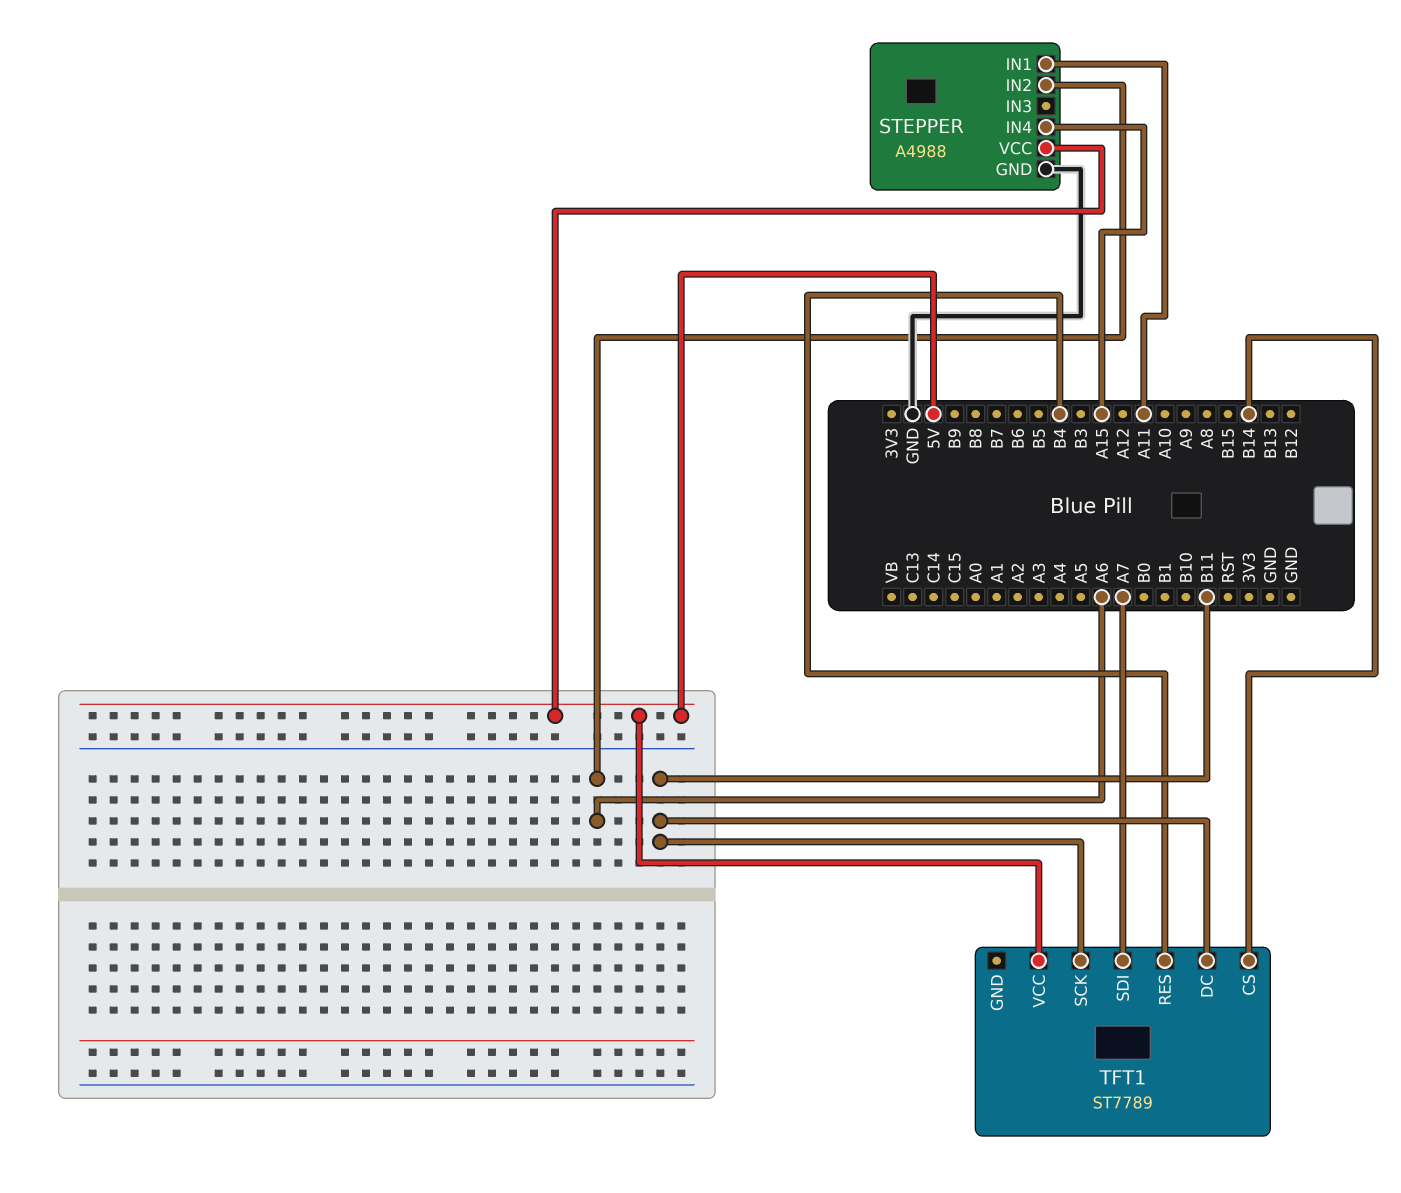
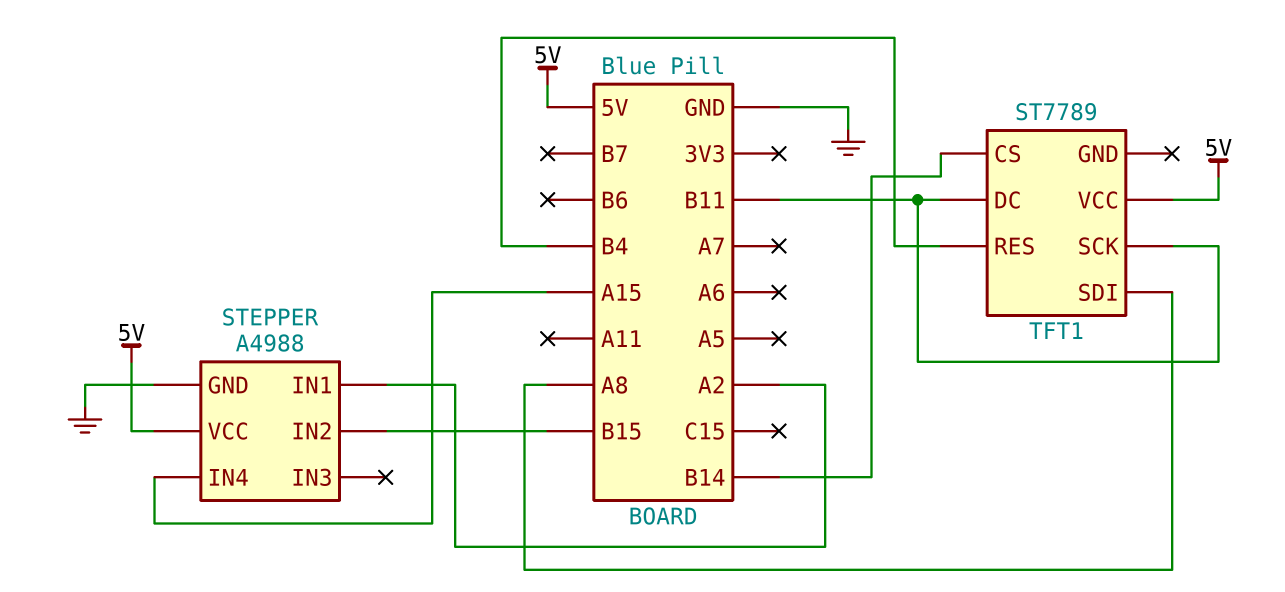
STEPPER pin IN1: A11 -> A2
STEPPER pin IN2: A6 -> B15
TFT1 pin SDI: A7 -> A8

